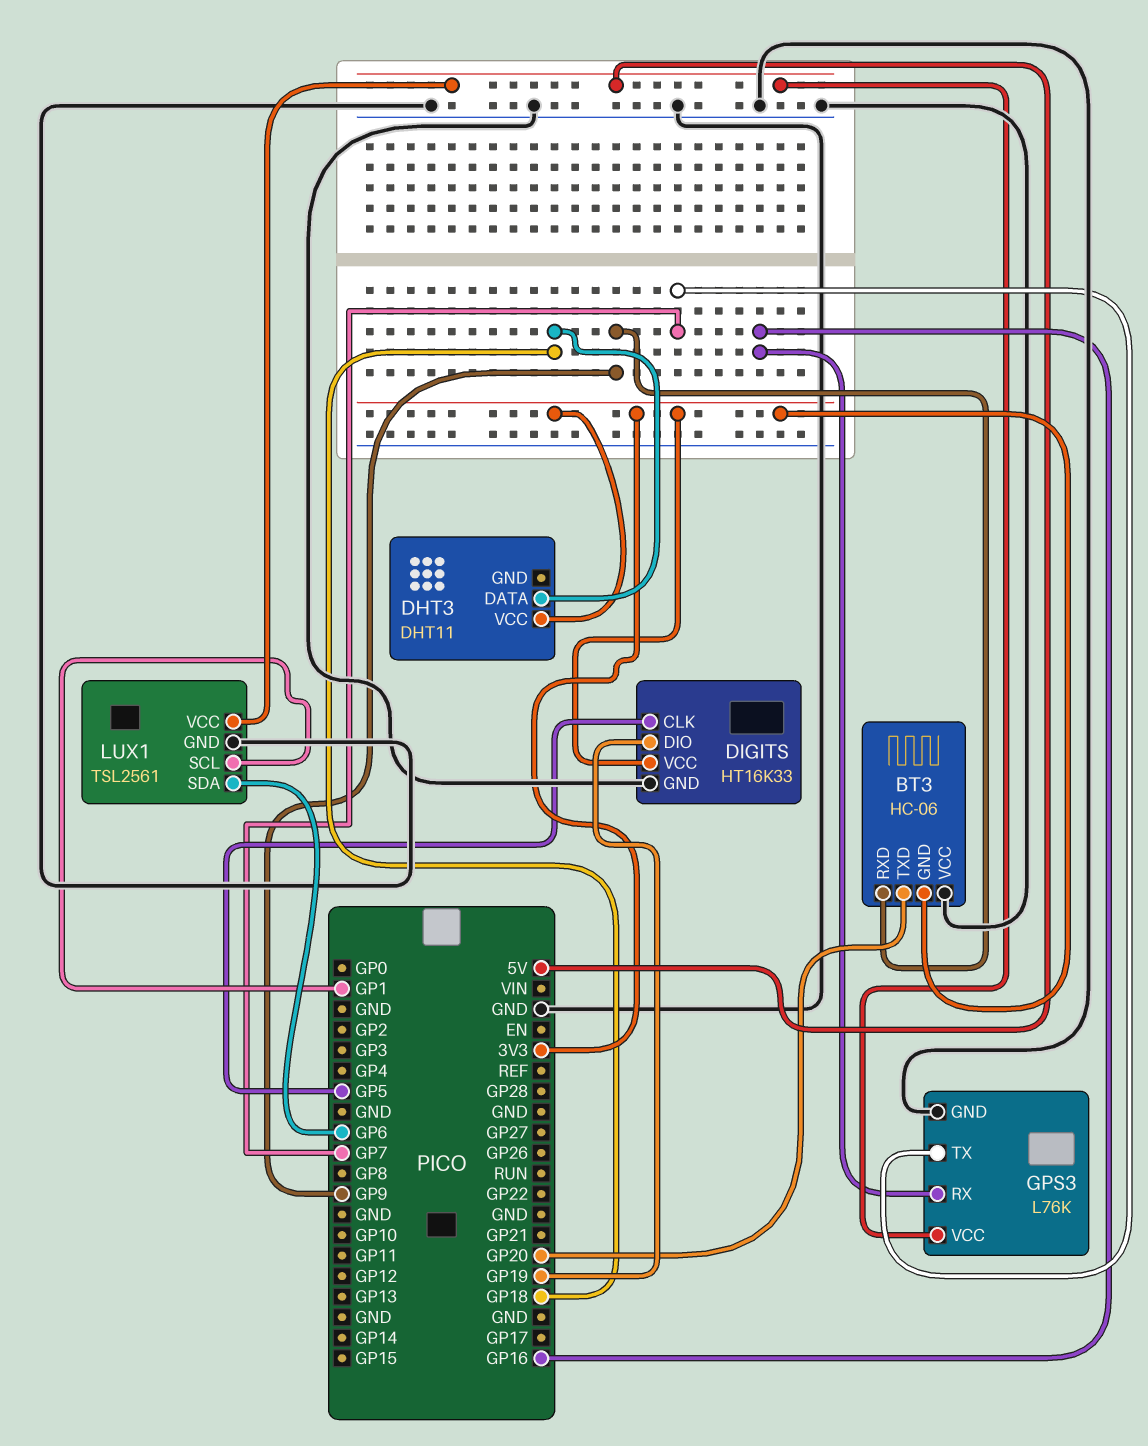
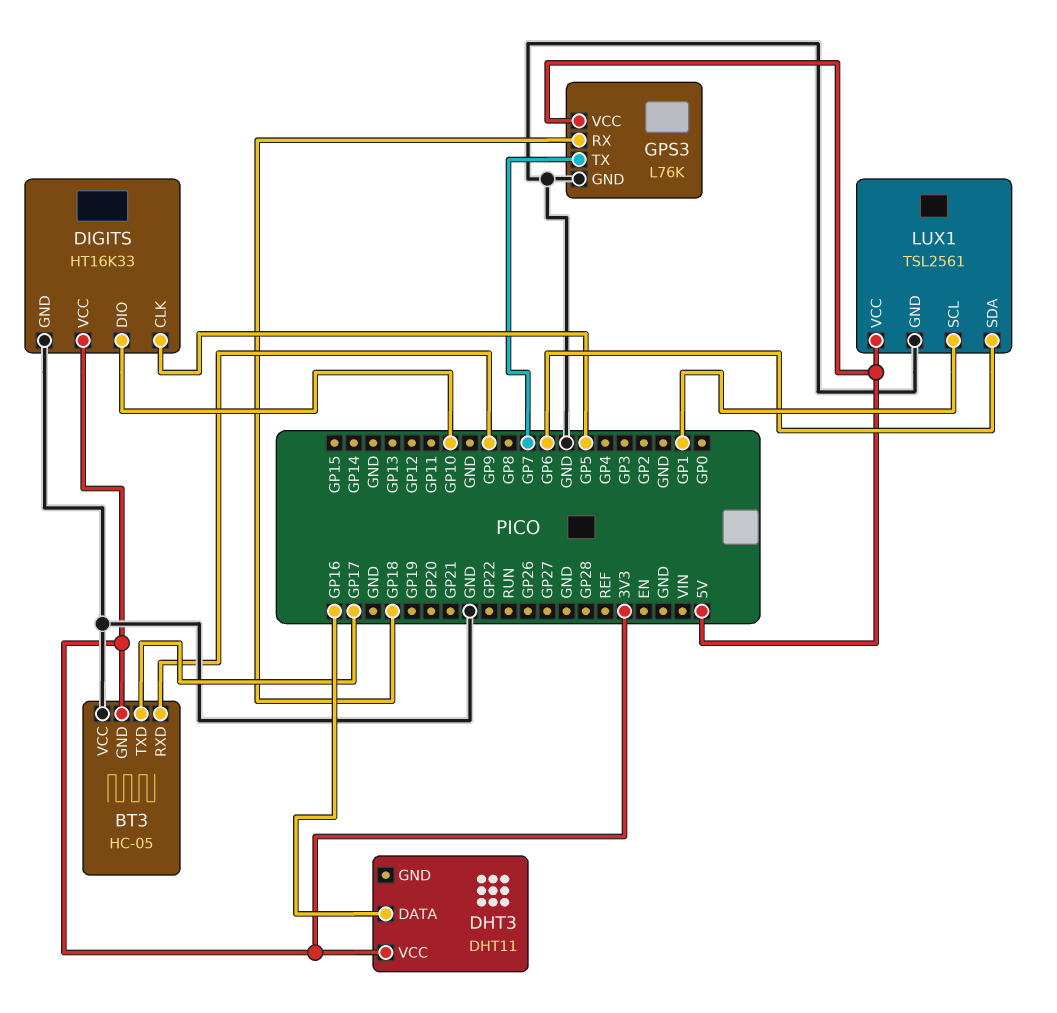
BT3: HC-06 -> HC-05
BT3 pin TXD: GP20 -> GP17
DHT3 pin DATA: GP18 -> GP16
DIGITS pin DIO: GP19 -> GP10
GPS3 pin RX: GP16 -> GP18

